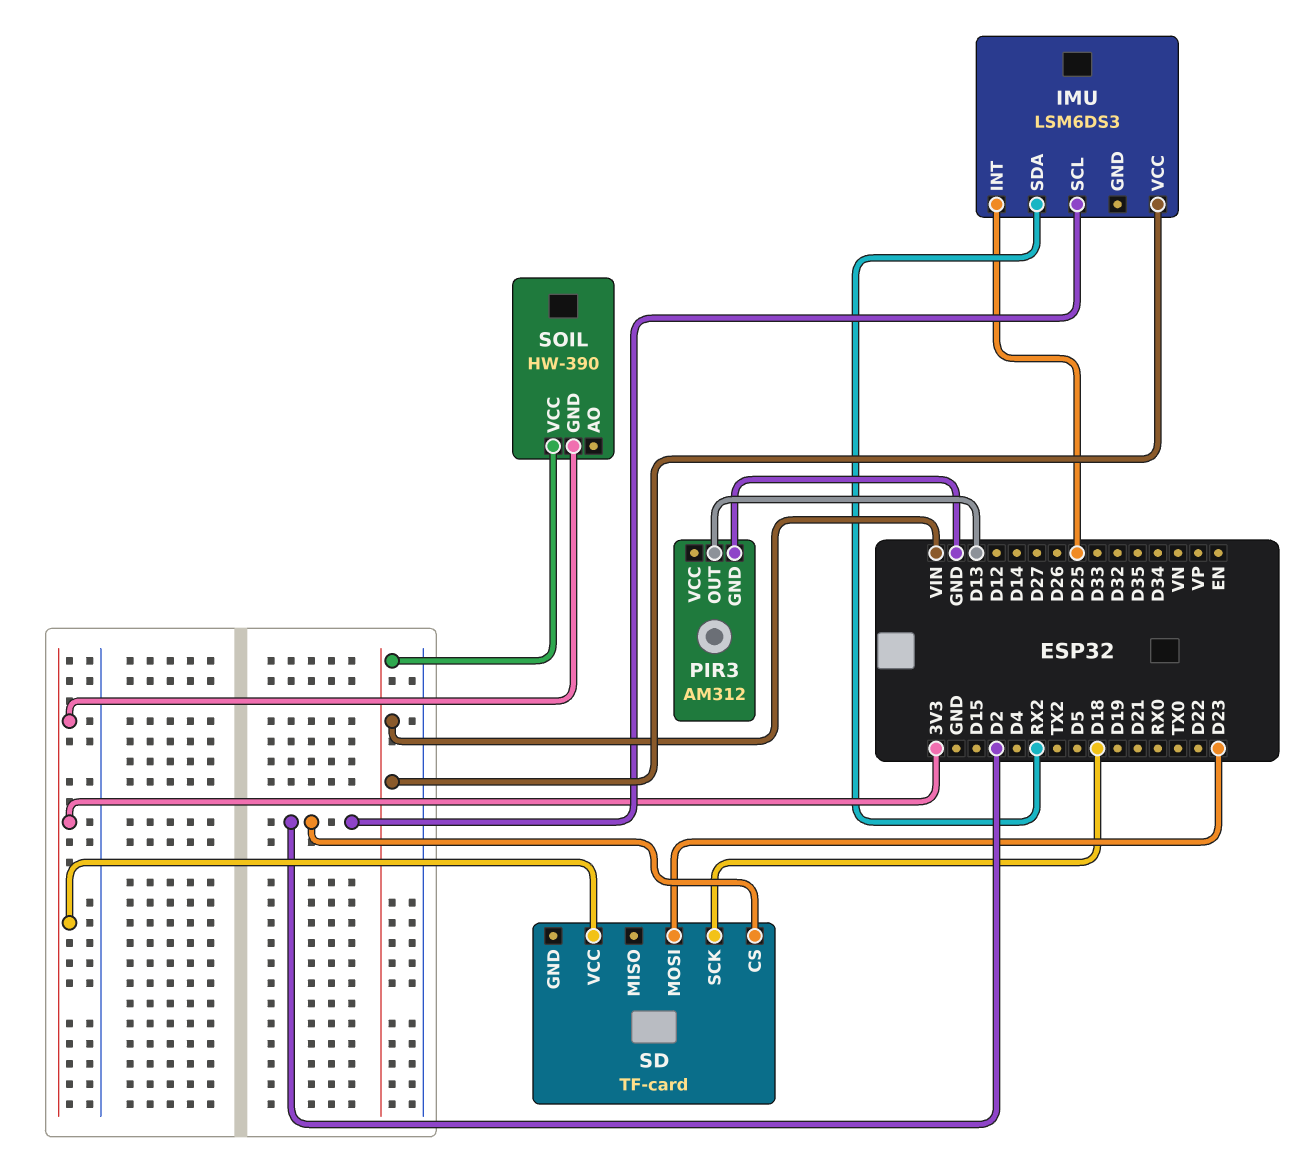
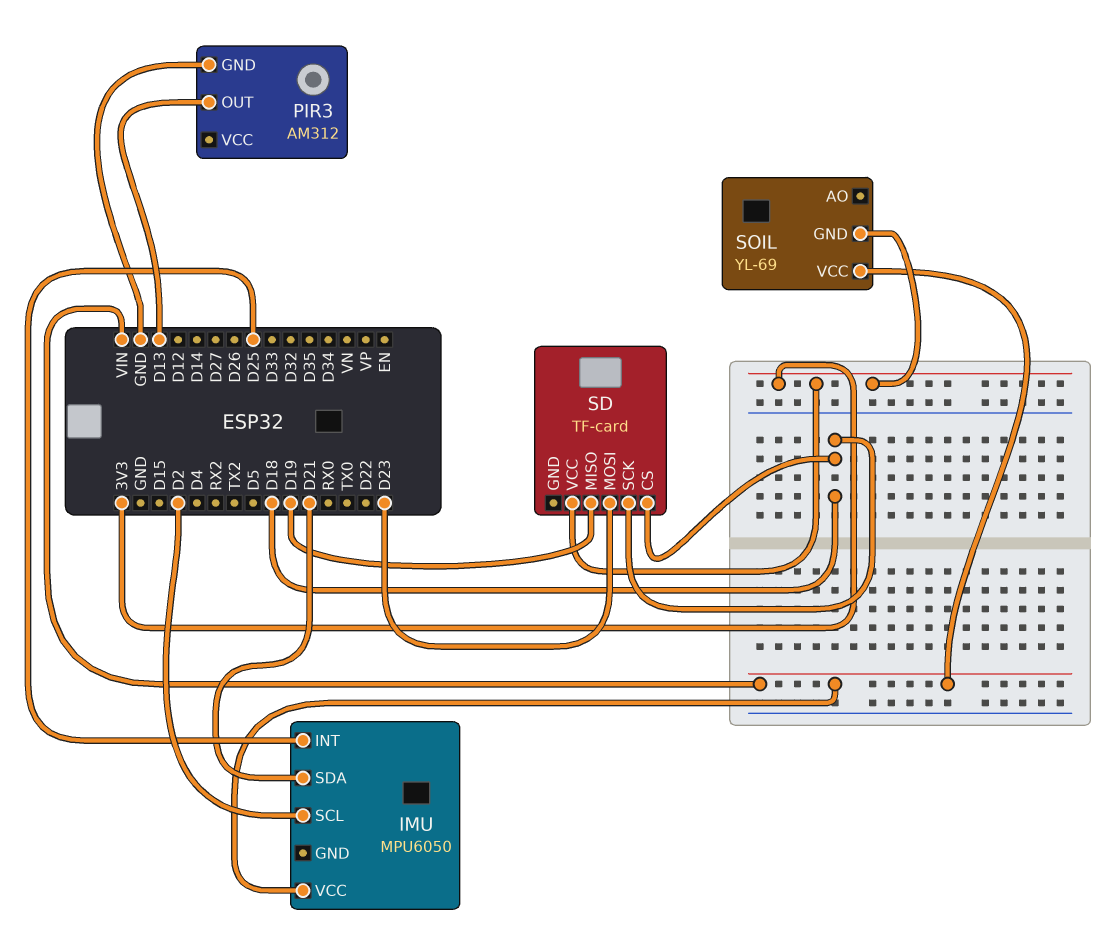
IMU: LSM6DS3 -> MPU6050
IMU pin SDA: RX2 -> D21
SD pin CS: D2 -> D18
SD pin MISO: none -> D19
SOIL: HW-390 -> YL-69

